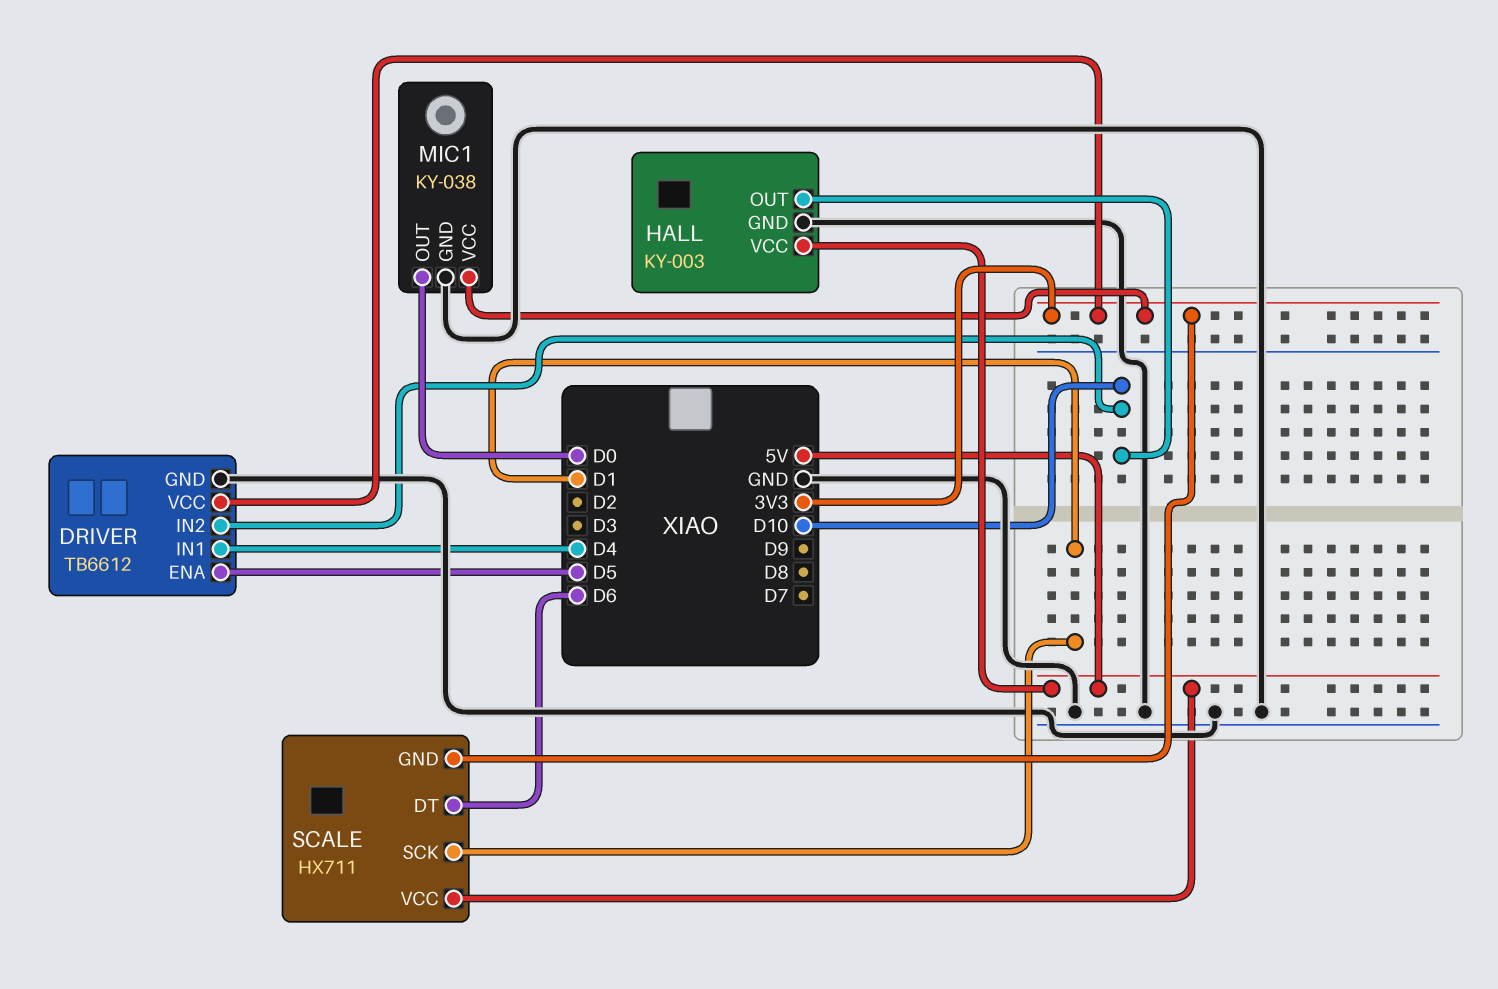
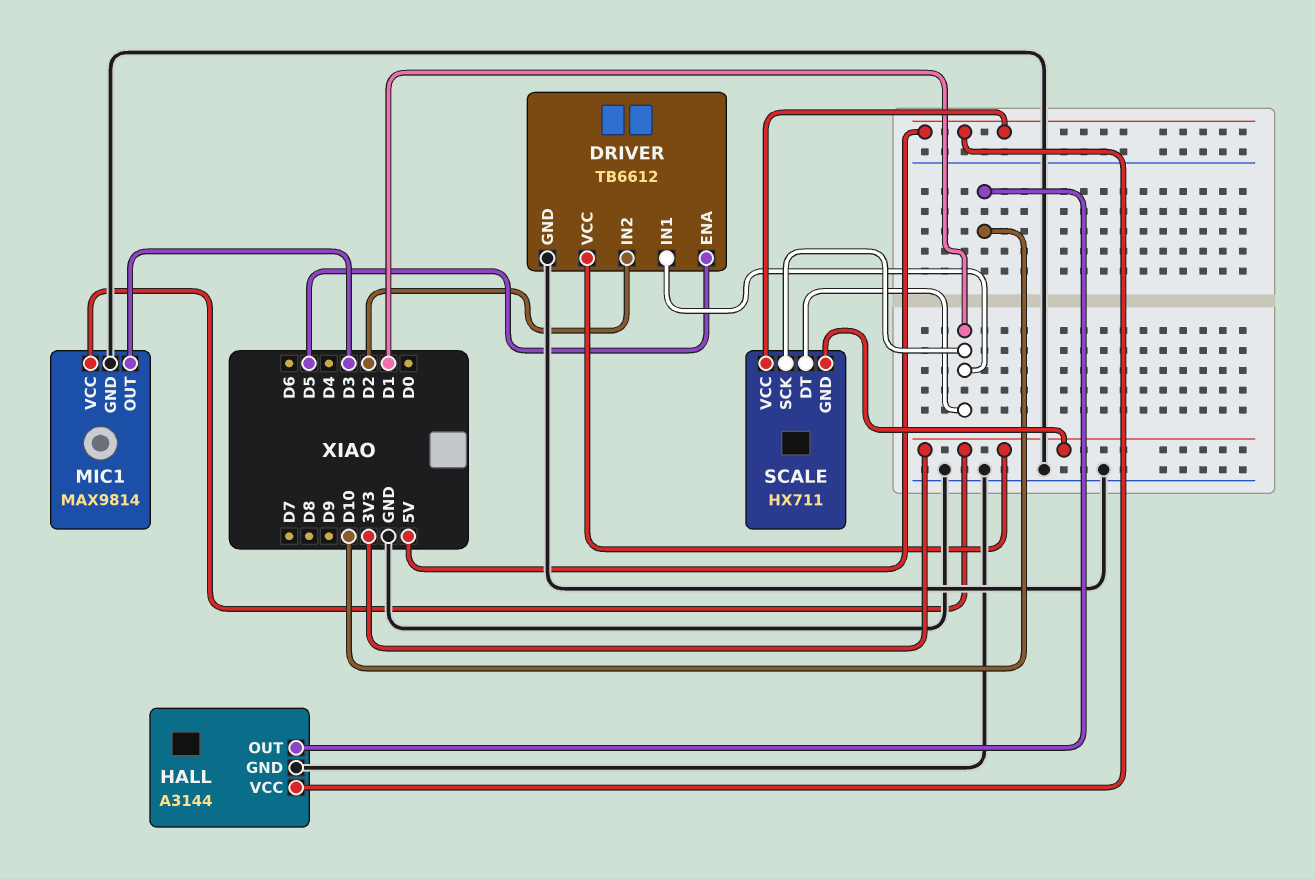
DRIVER pin IN1: D4 -> D1
DRIVER pin IN2: D10 -> D2
HALL: KY-003 -> A3144
MIC1: KY-038 -> MAX9814
MIC1 pin OUT: D0 -> D3
SCALE pin DT: D6 -> D1

